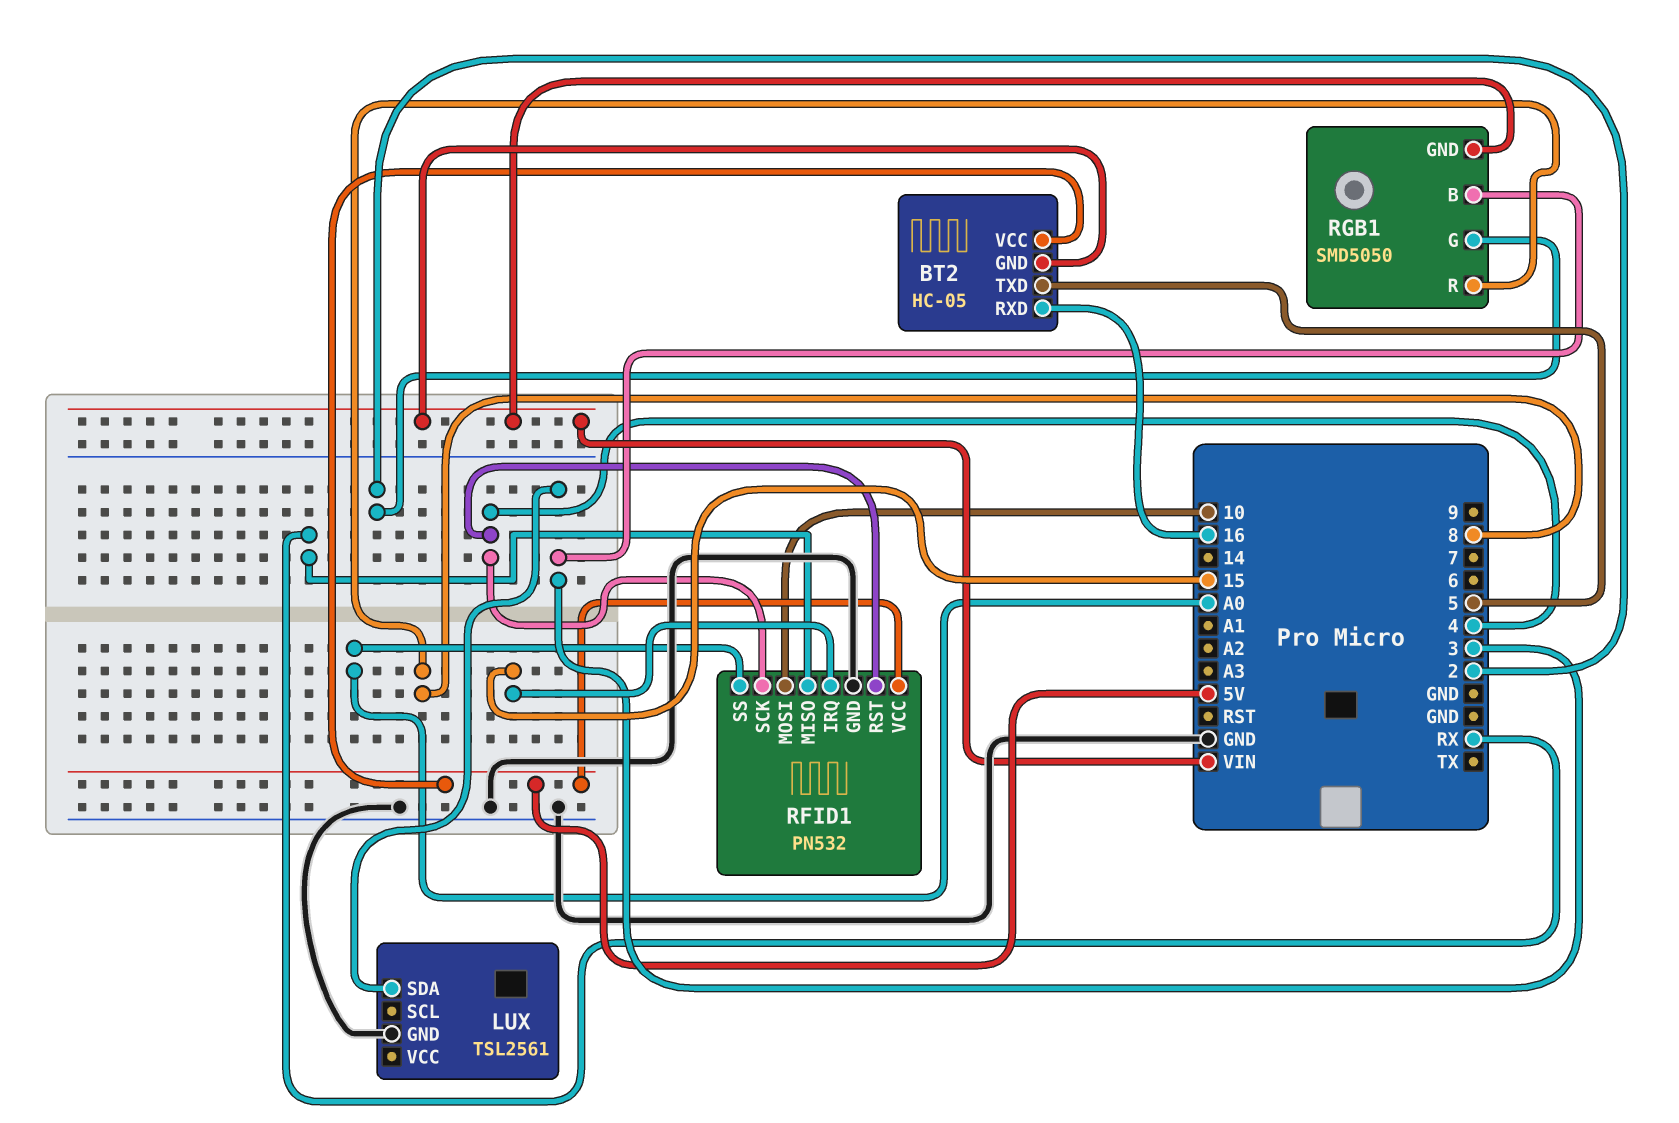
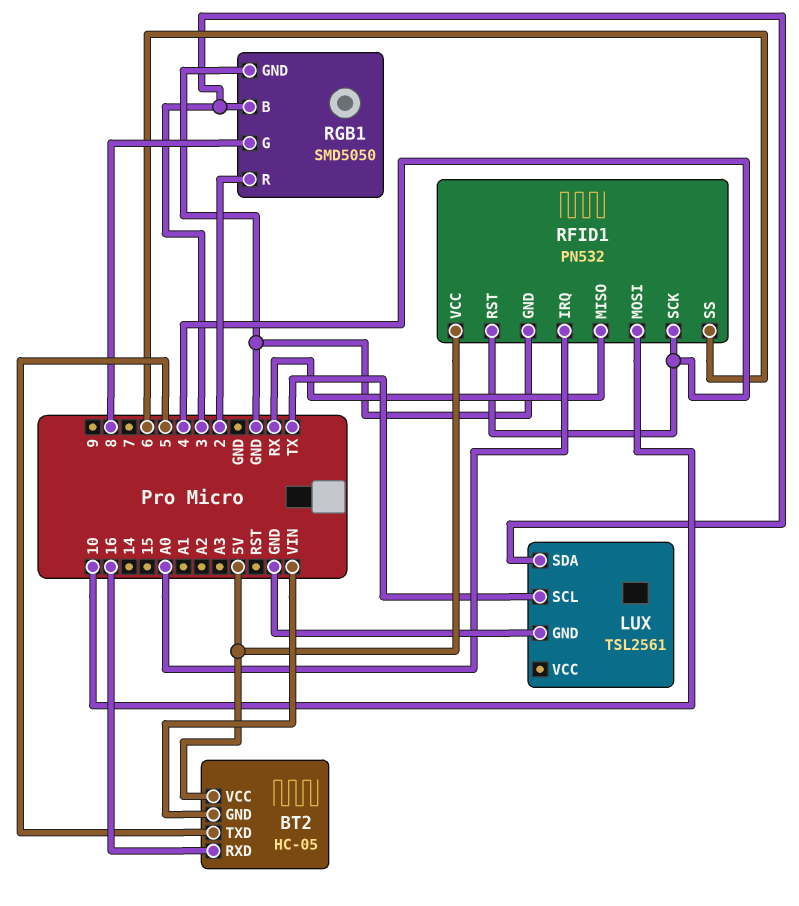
LUX pin SCL: none -> TX
RFID1 pin IRQ: 15 -> A0
RFID1 pin SS: A0 -> 6
RGB1 pin G: 2 -> 8
RGB1 pin GND: VIN -> GND
RGB1 pin R: 8 -> 2

